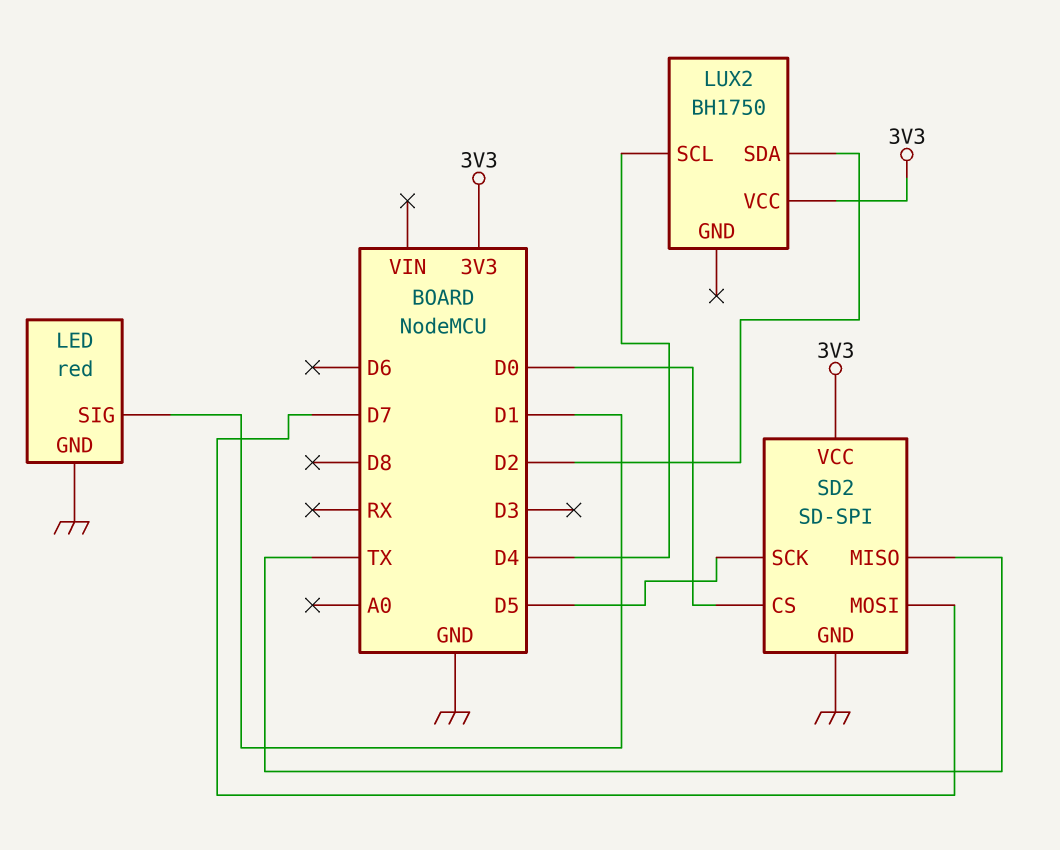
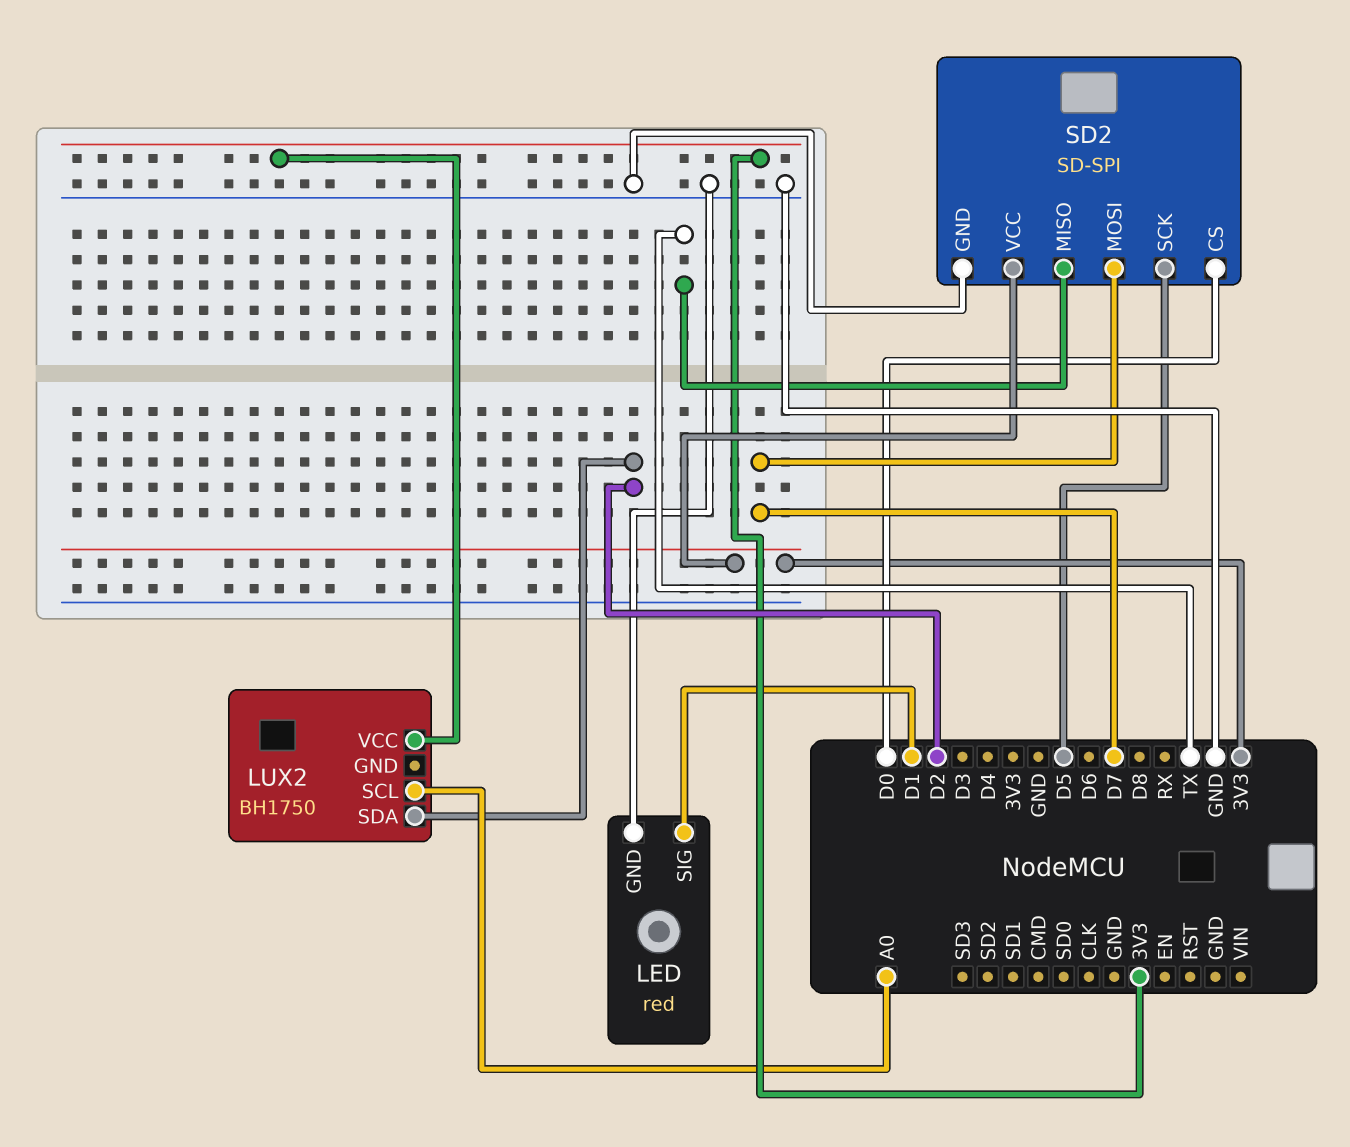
LUX2 pin SCL: D4 -> A0

